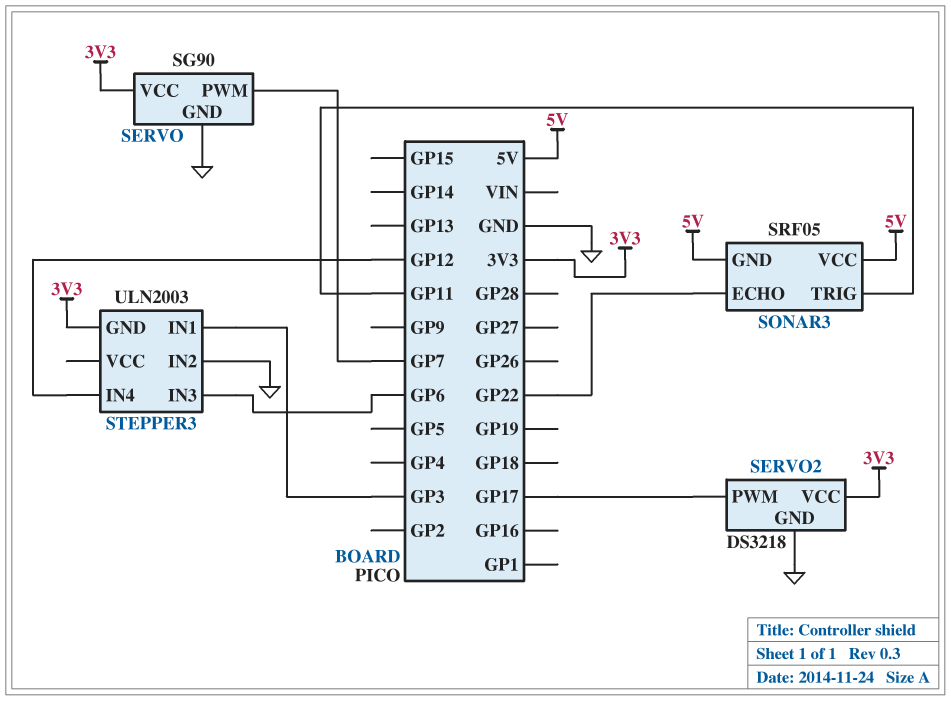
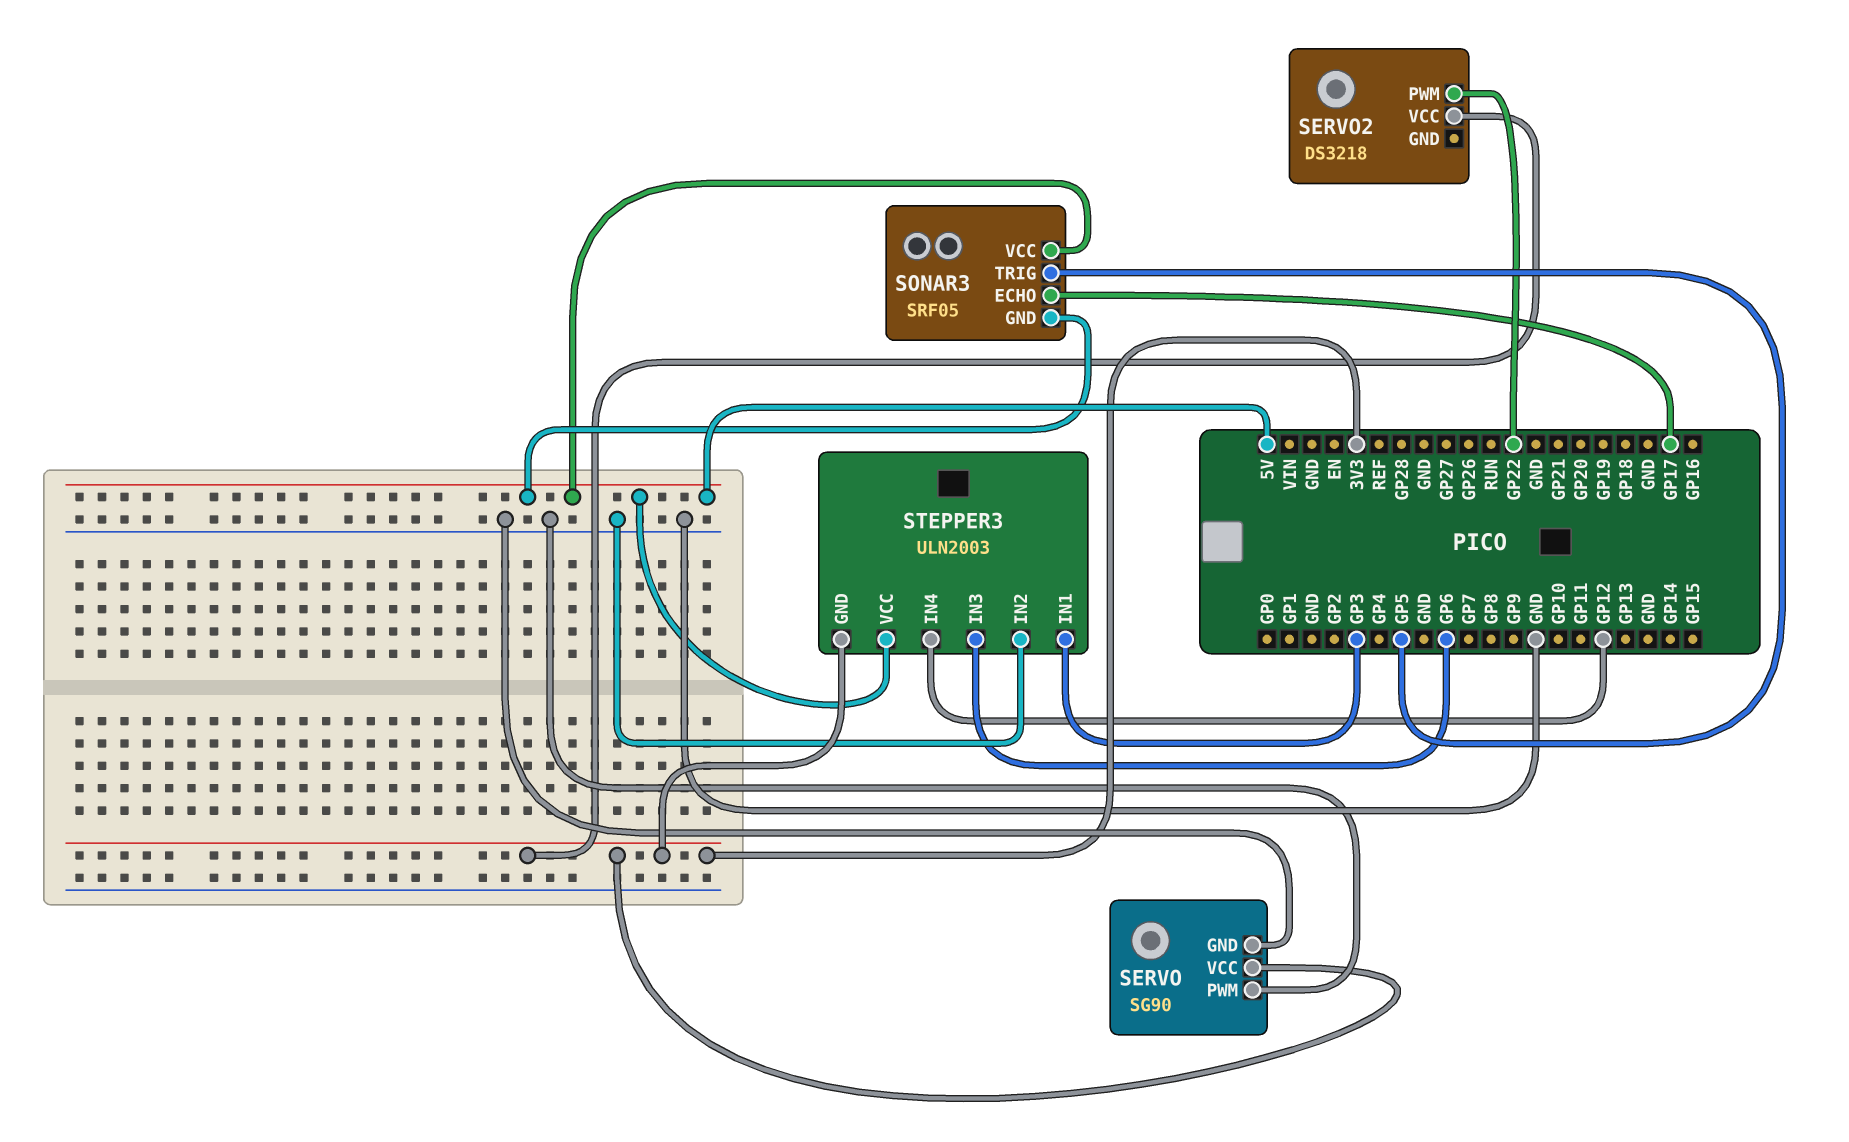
SERVO pin PWM: GP7 -> GND
SERVO2 pin GND: GND -> none
SERVO2 pin PWM: GP17 -> GP22
SONAR3 pin ECHO: GP22 -> GP17
SONAR3 pin TRIG: GP11 -> GP5
STEPPER3 pin VCC: none -> 5V

